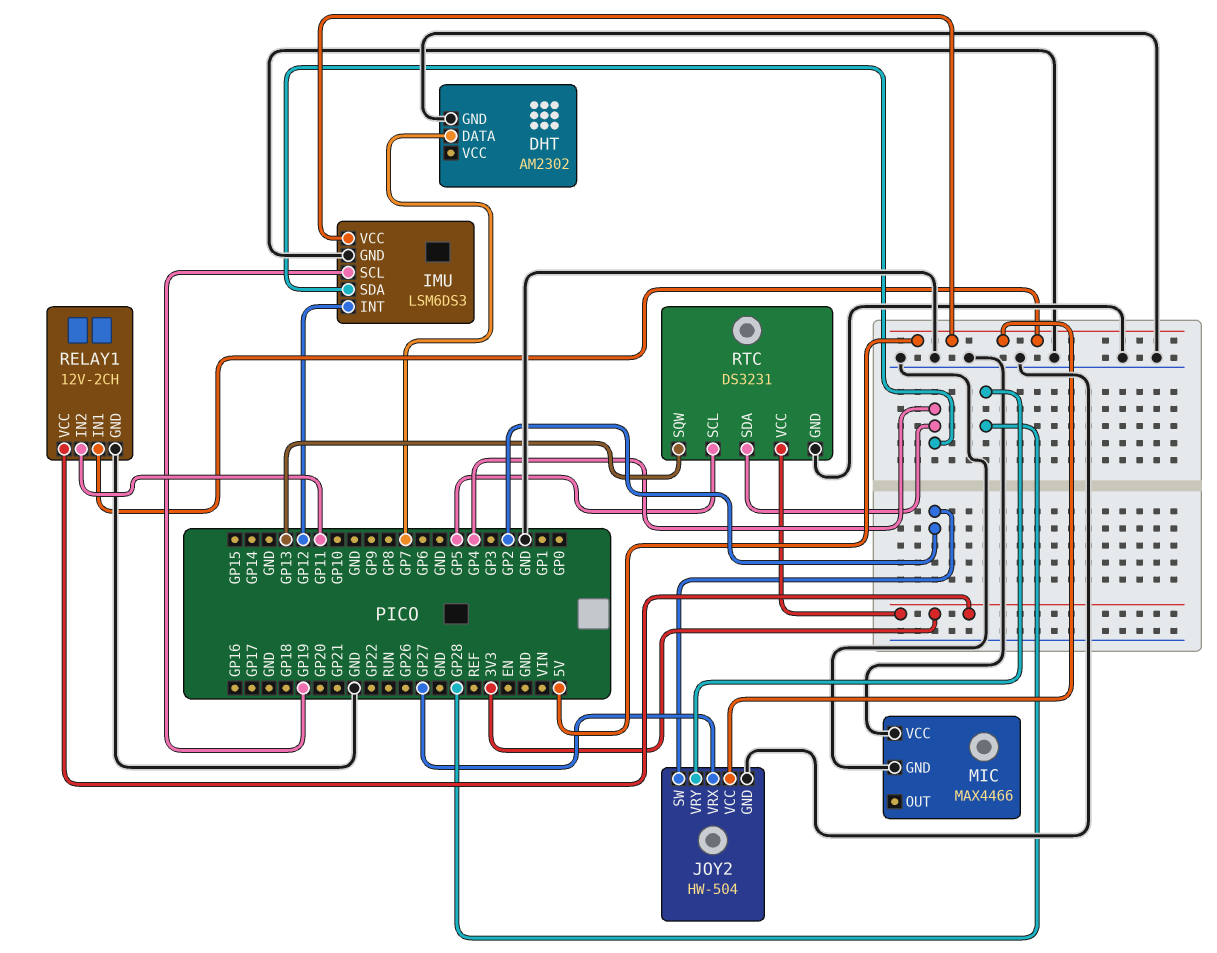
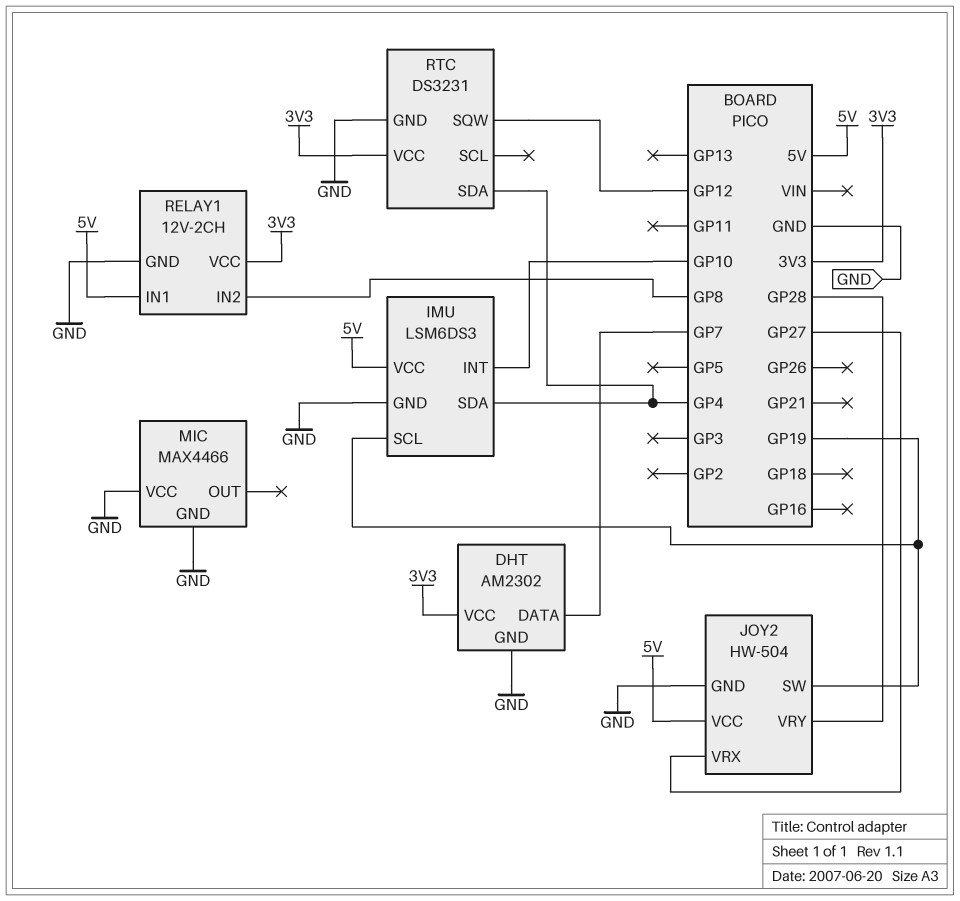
DHT pin VCC: none -> 3V3
IMU pin INT: GP12 -> GP10
JOY2 pin SW: GP2 -> GP19
RELAY1 pin IN2: GP11 -> GP8
RTC pin SCL: GP5 -> none
RTC pin SQW: GP13 -> GP12

